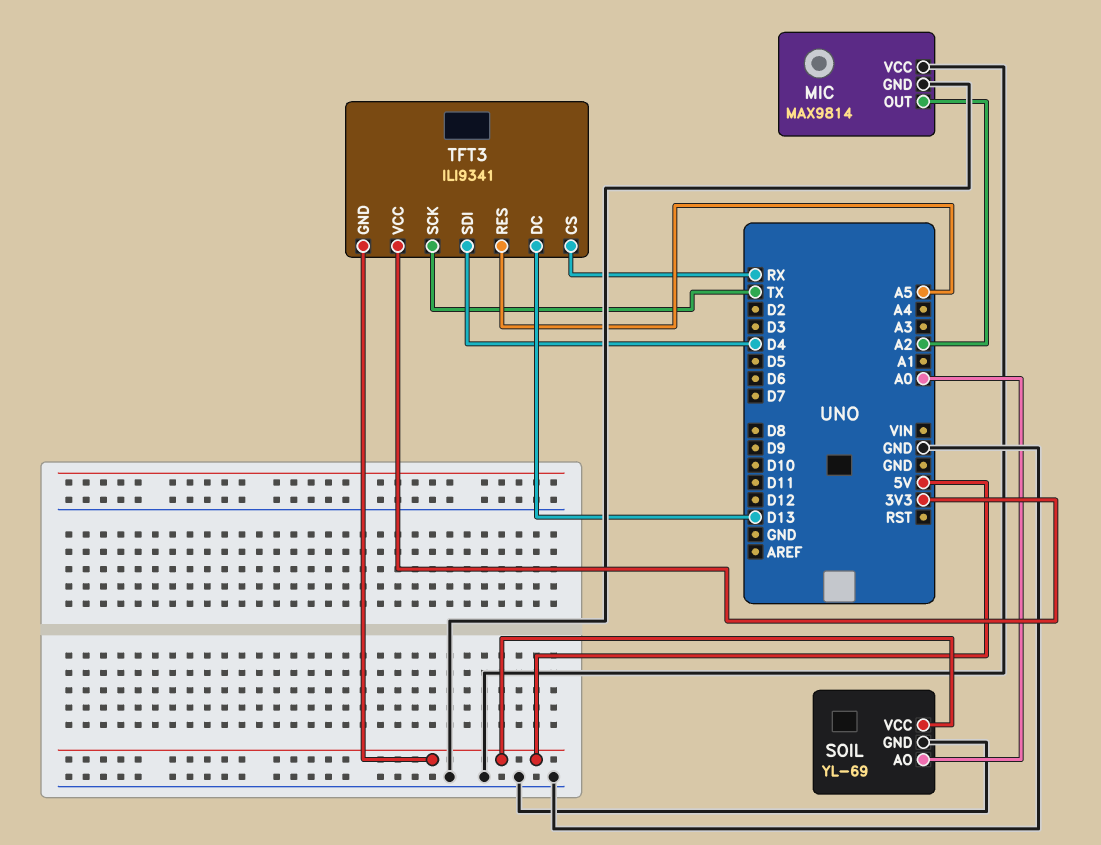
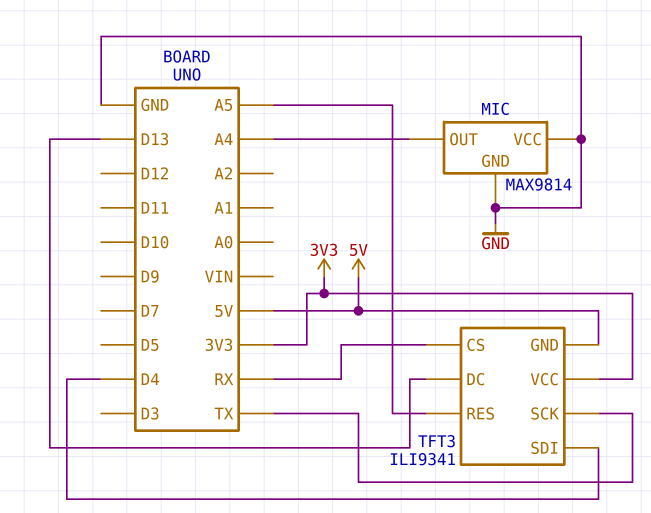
MIC pin OUT: A2 -> A4
SOIL: YL-69 -> none
SOIL pin AO: A0 -> none
SOIL pin GND: GND -> none
SOIL pin VCC: 5V -> none

